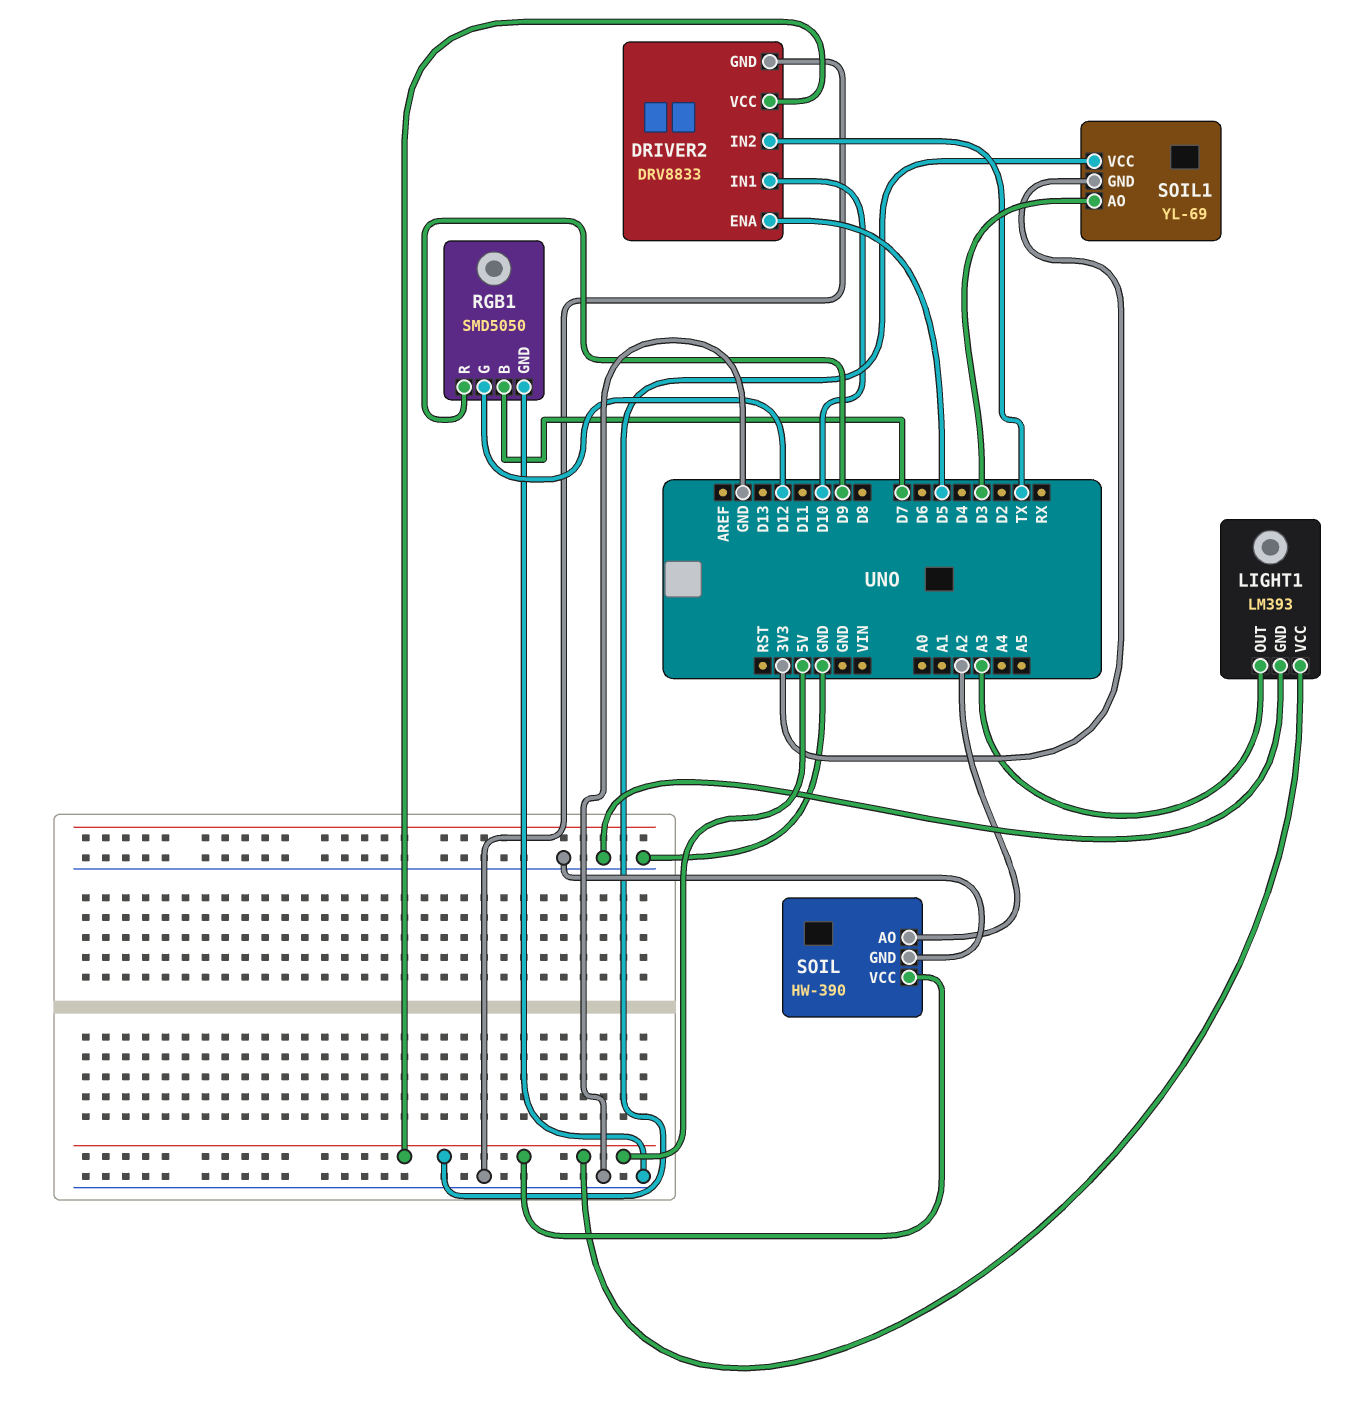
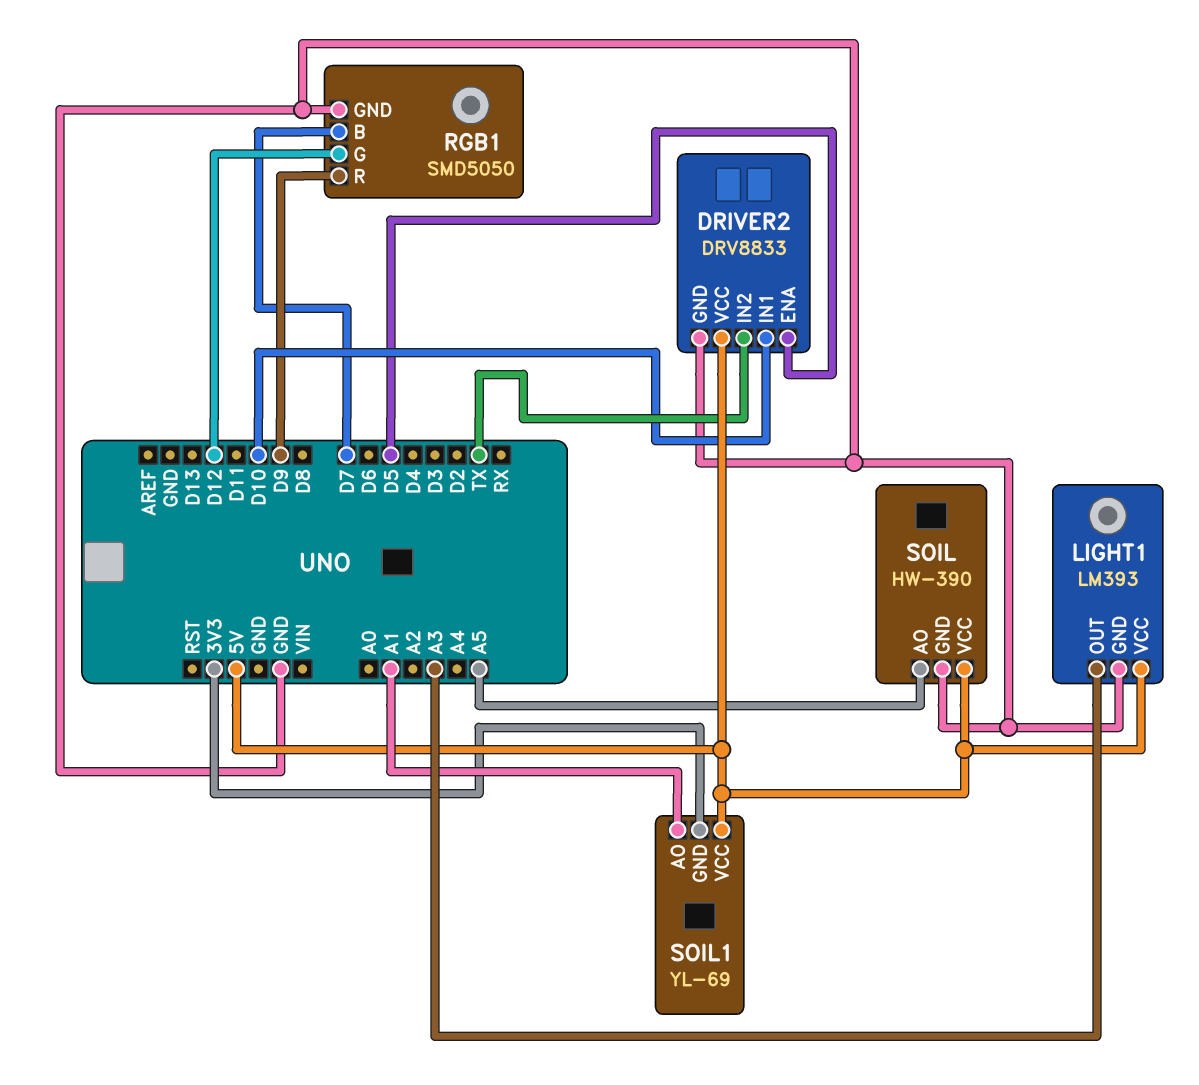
SOIL pin AO: A2 -> A5
SOIL1 pin AO: D3 -> A1

